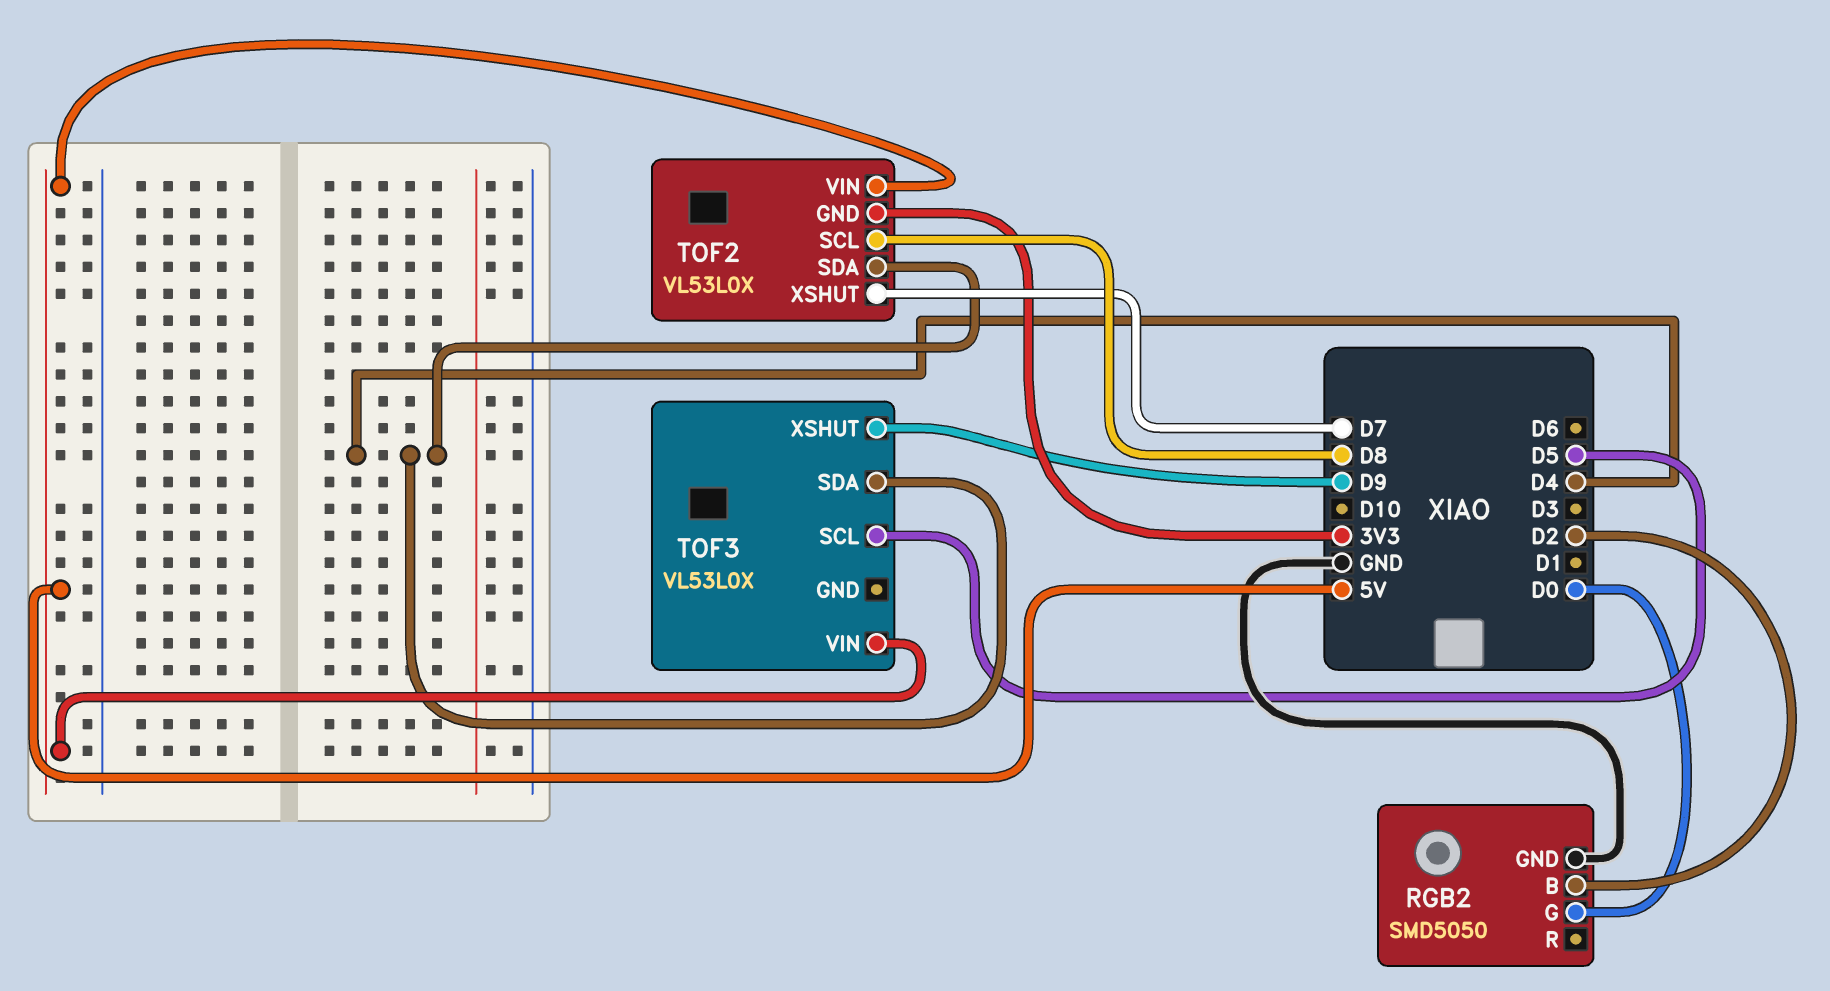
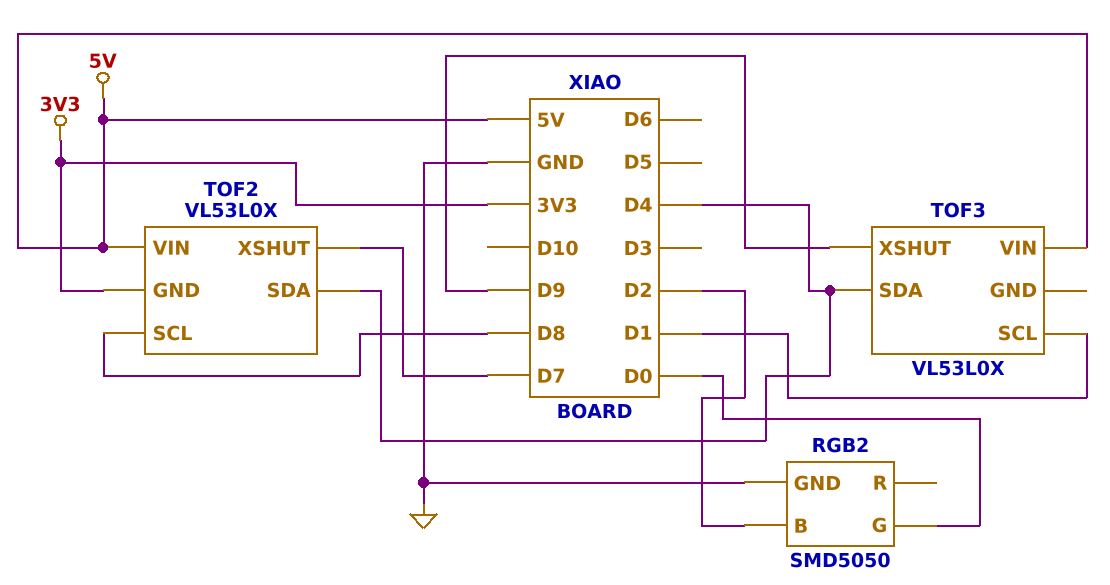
TOF3 pin SCL: D5 -> D1

